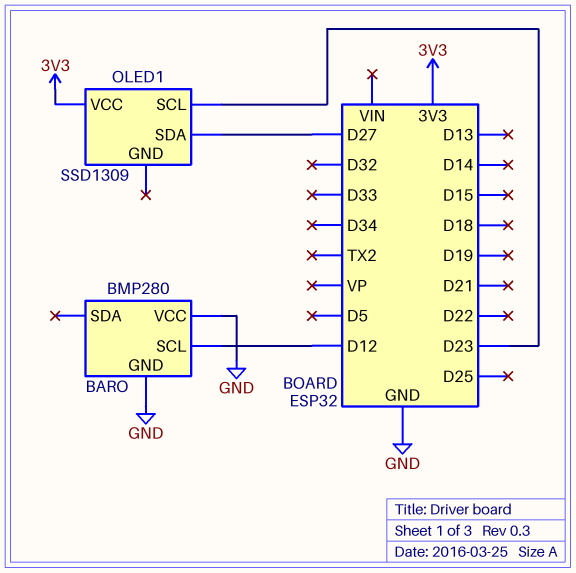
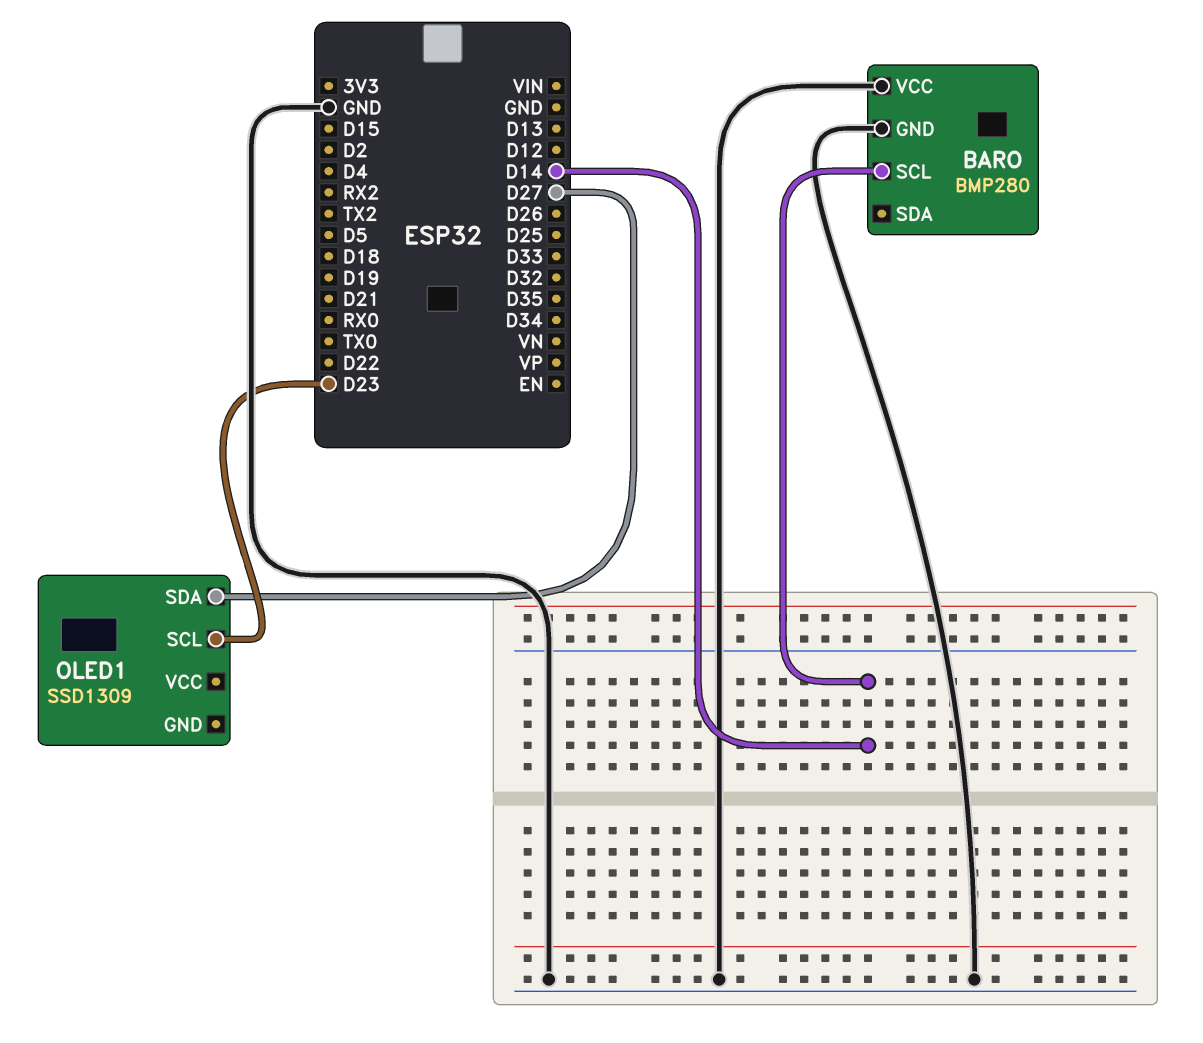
BARO pin SCL: D12 -> D14
OLED1 pin VCC: 3V3 -> none

